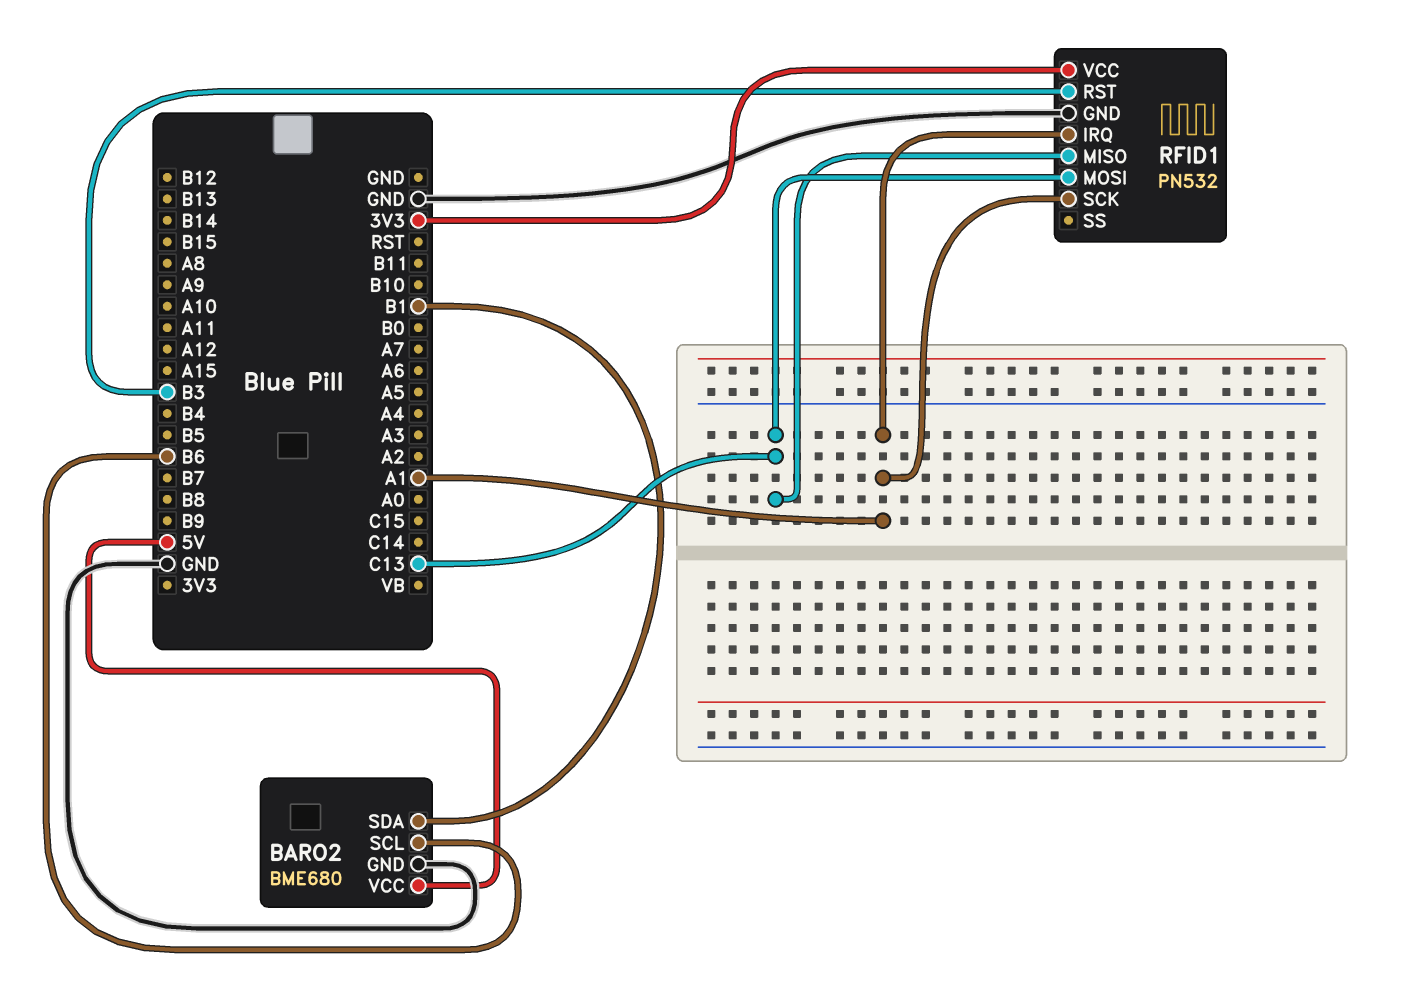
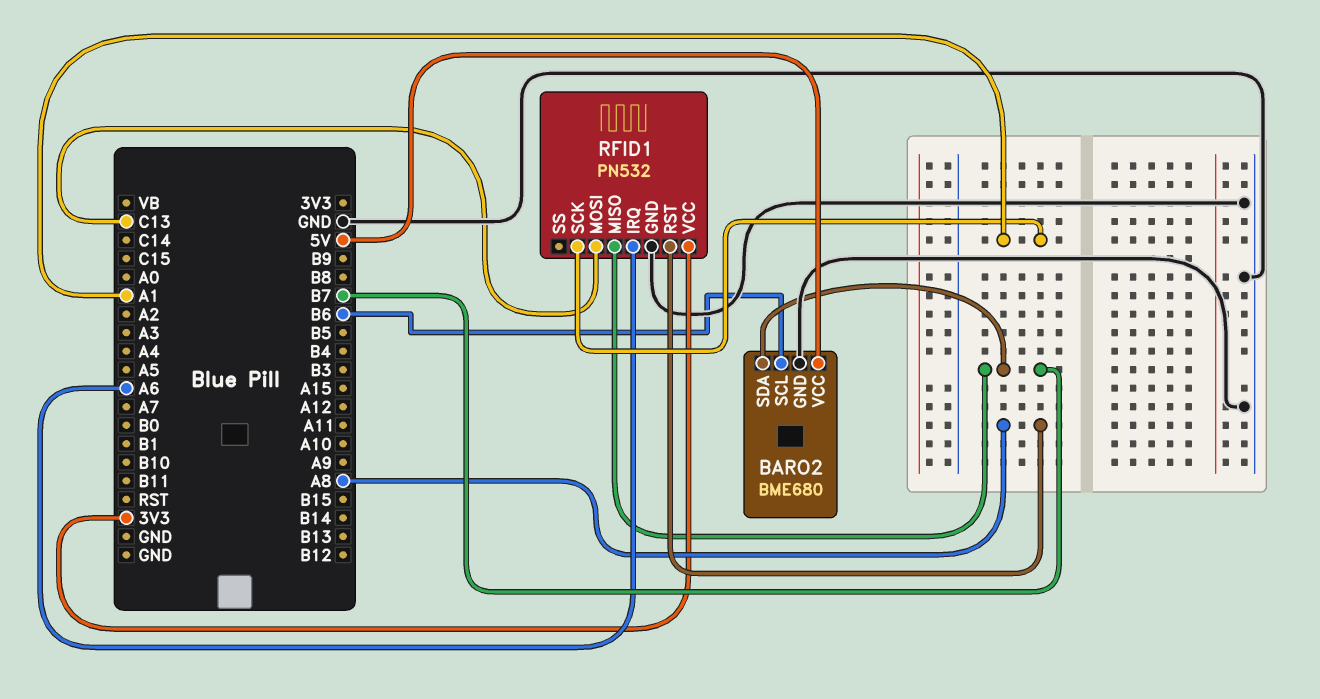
BARO2 pin SDA: B1 -> B7
RFID1 pin IRQ: A1 -> A6
RFID1 pin MISO: C13 -> B7
RFID1 pin RST: B3 -> A8

